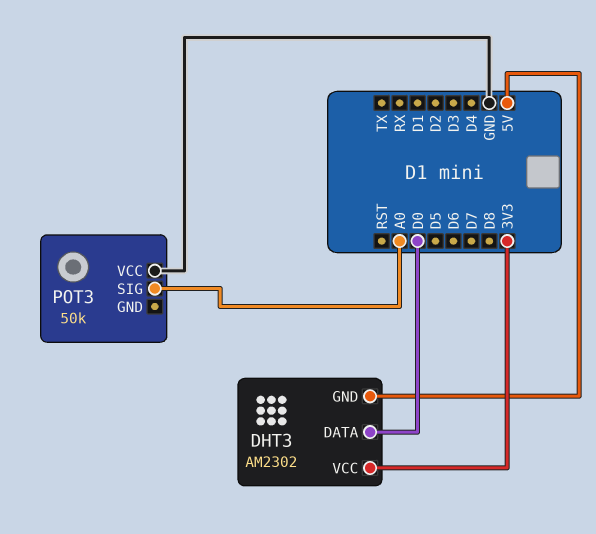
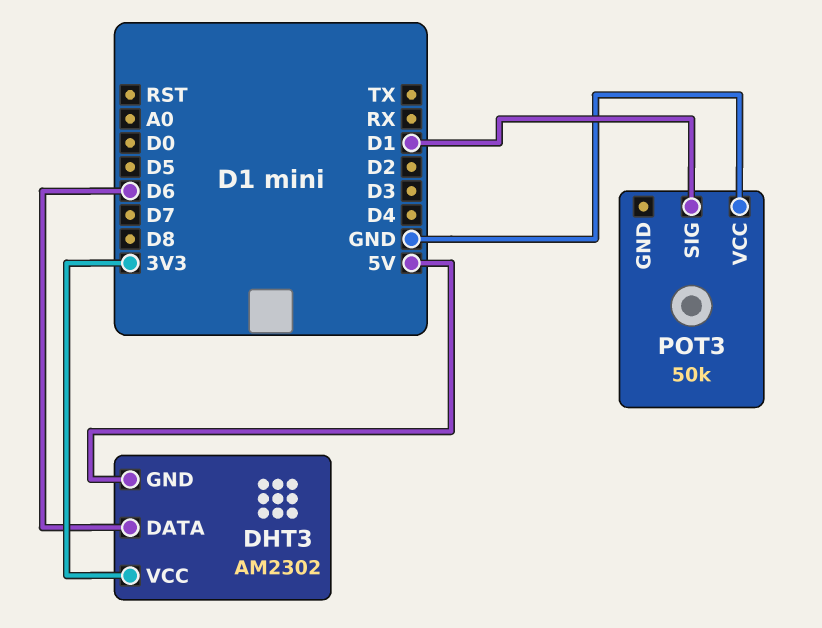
DHT3 pin DATA: D0 -> D6
POT3 pin SIG: A0 -> D1

